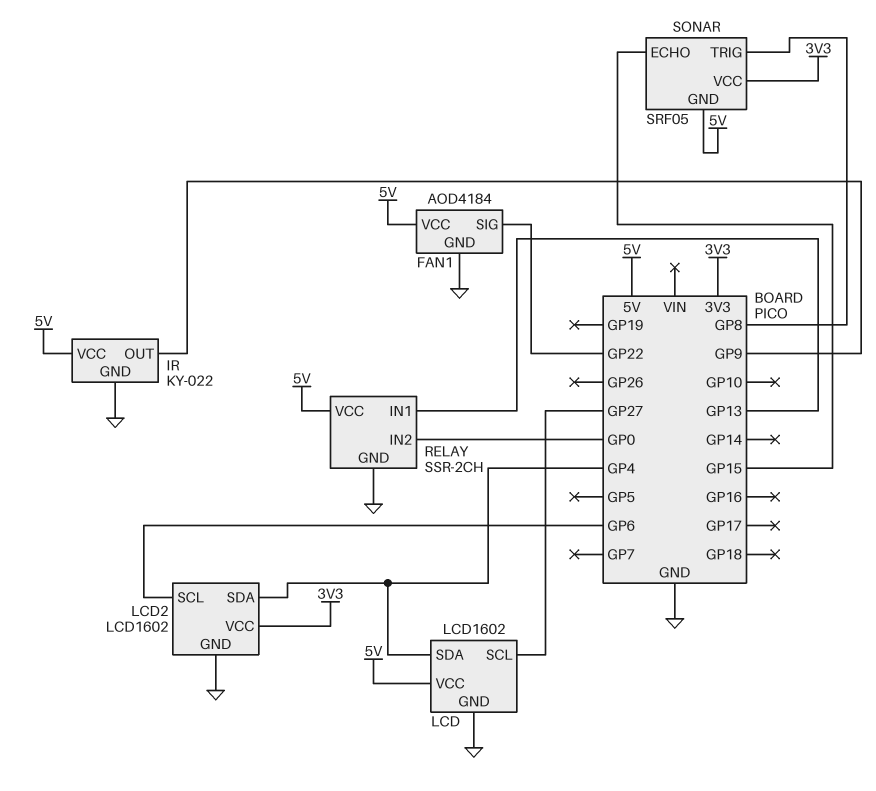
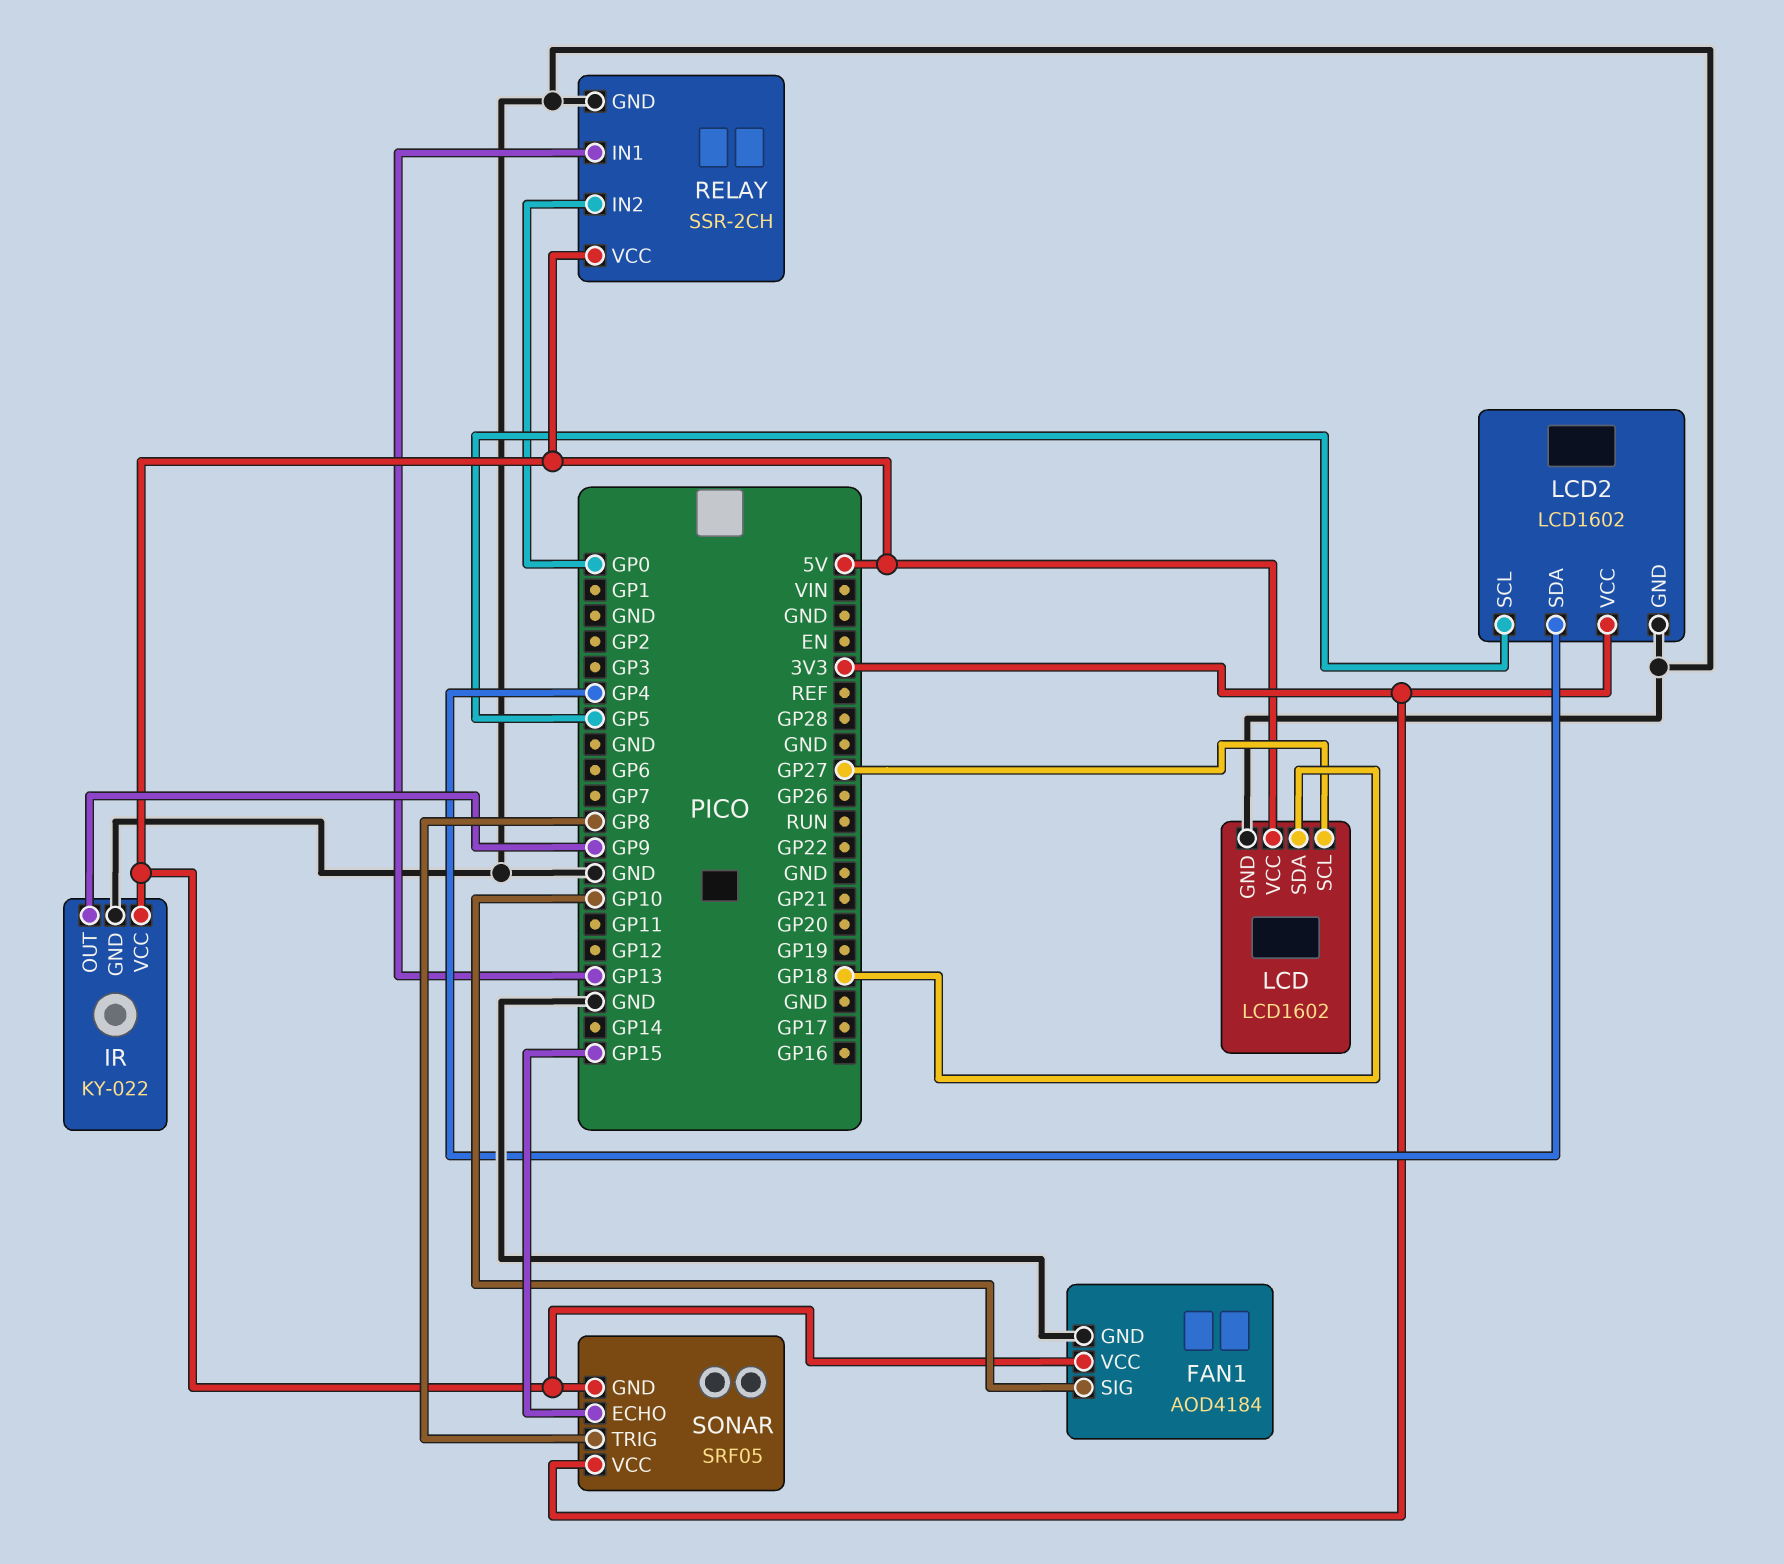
FAN1 pin SIG: GP22 -> GP10
LCD pin SDA: GP4 -> GP18
LCD2 pin SCL: GP6 -> GP5

